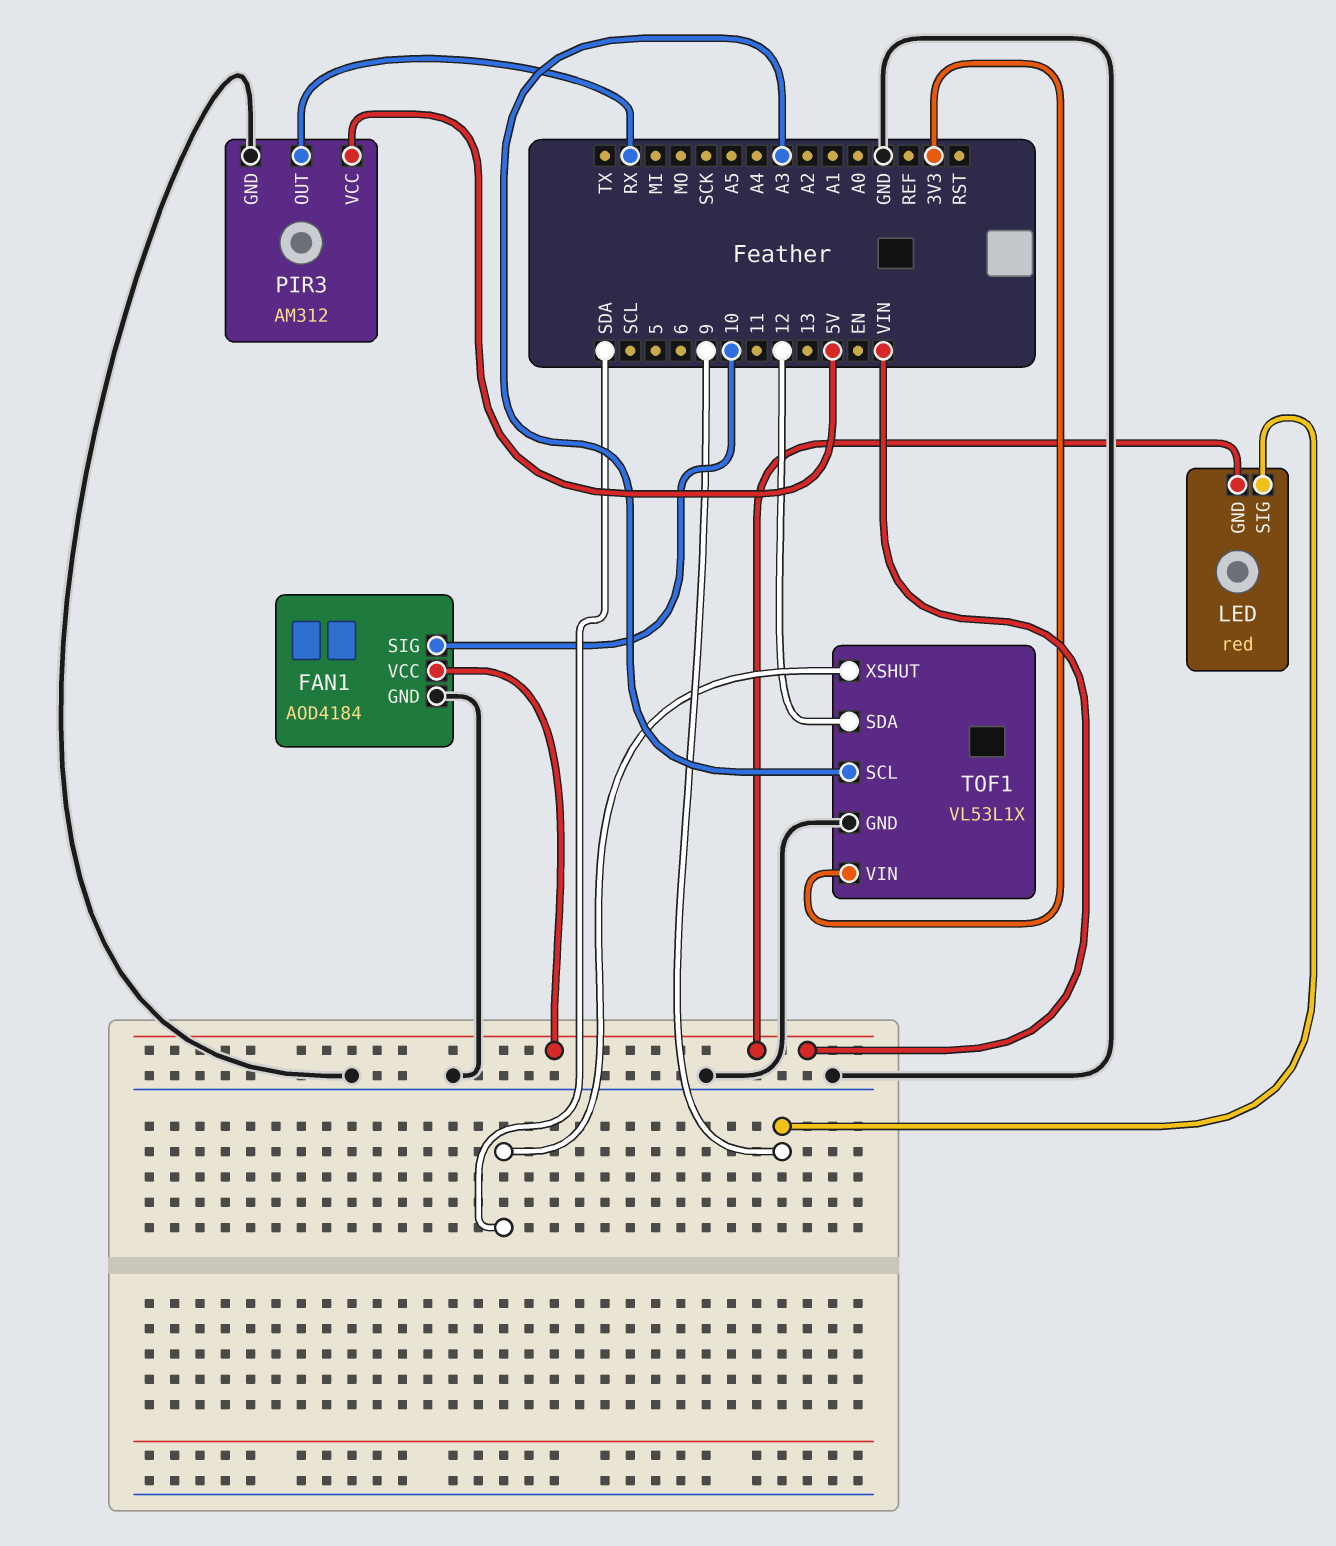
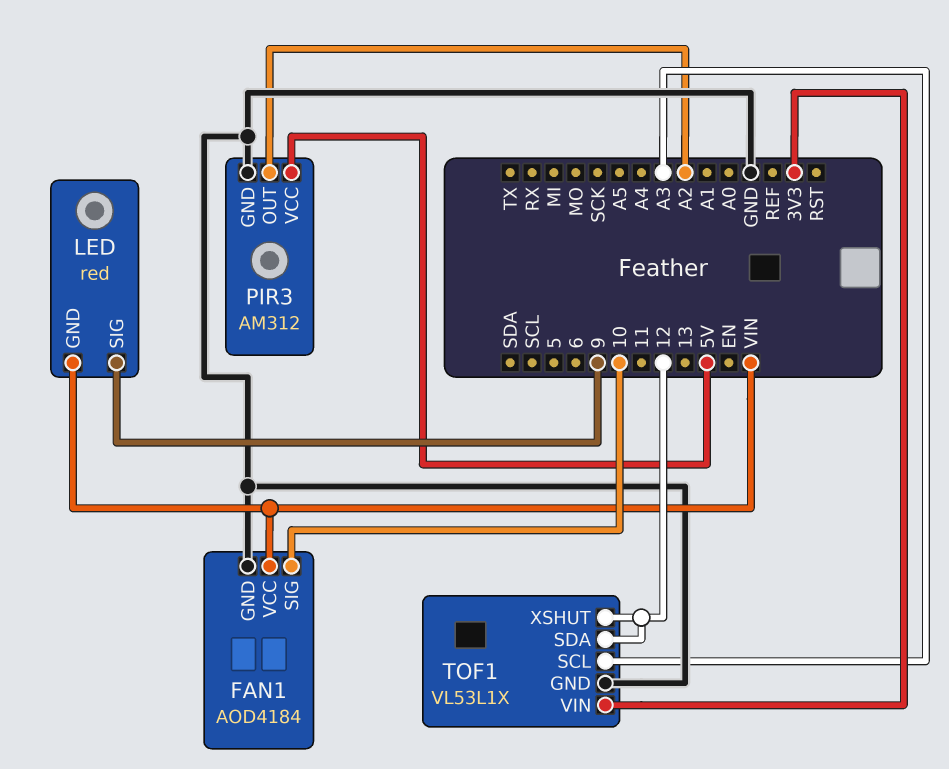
PIR3 pin OUT: RX -> A2
TOF1 pin XSHUT: SDA -> 12

